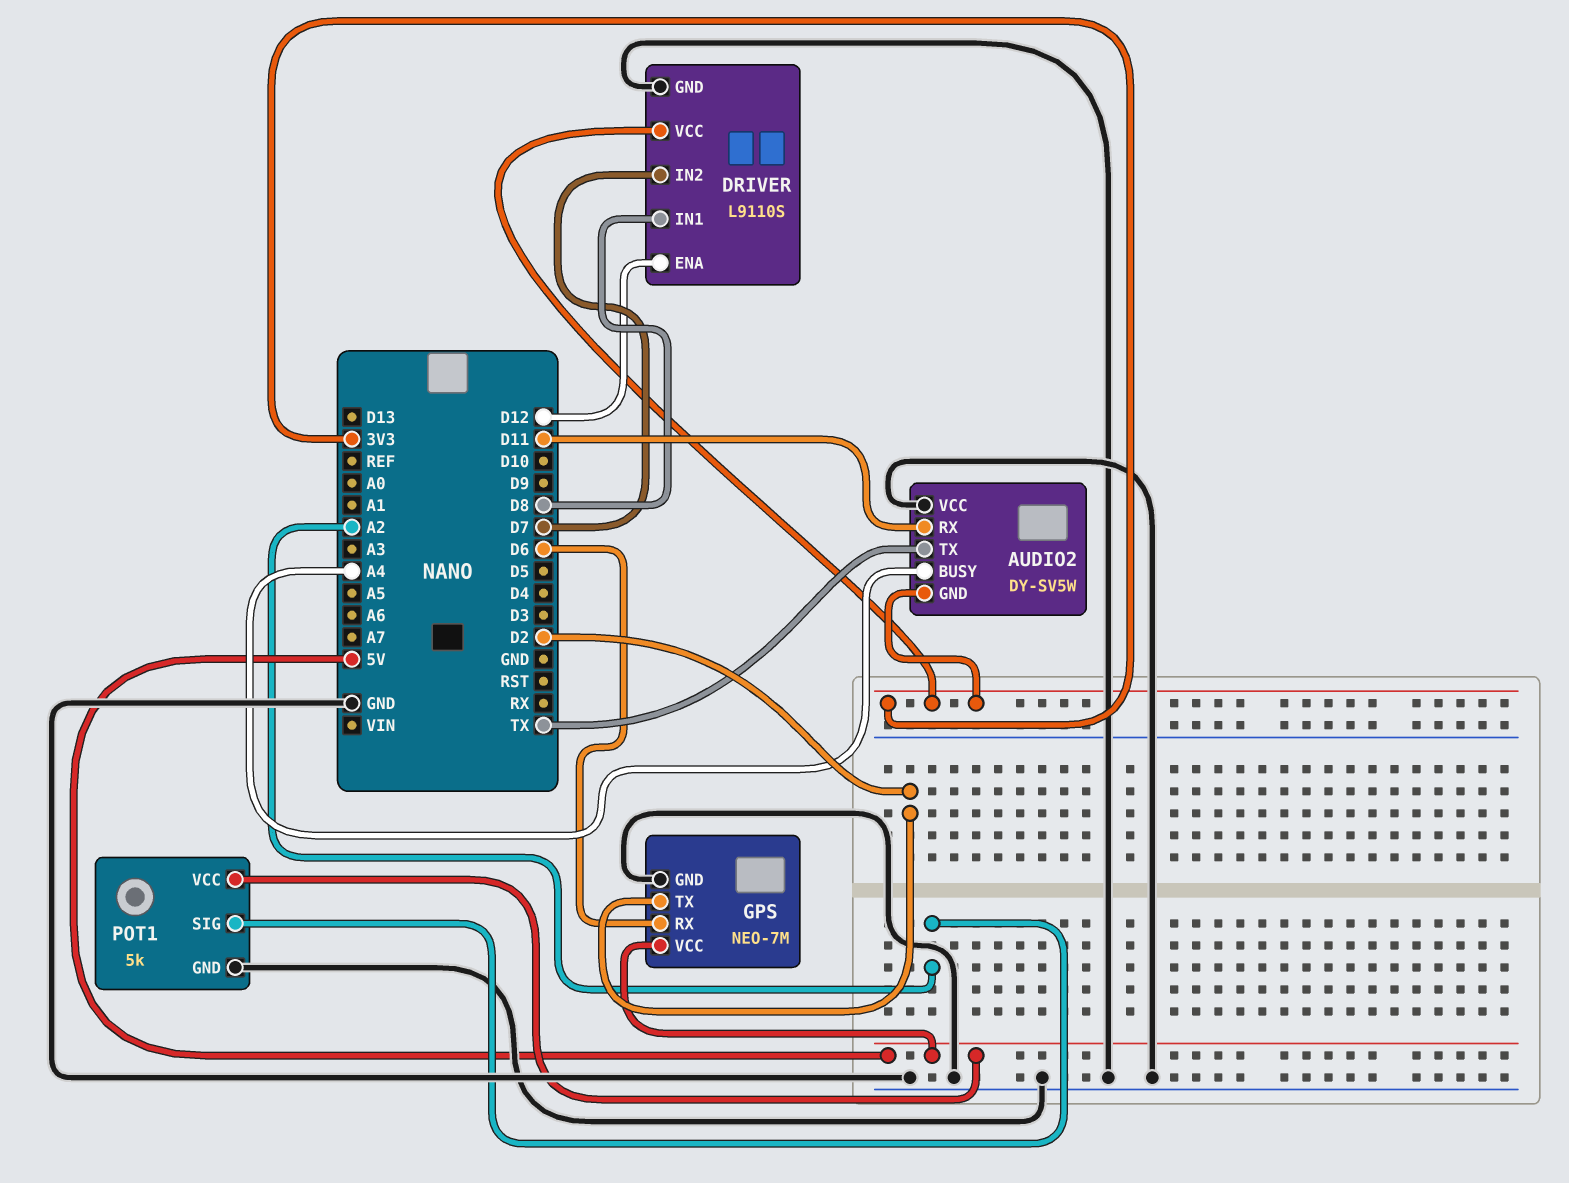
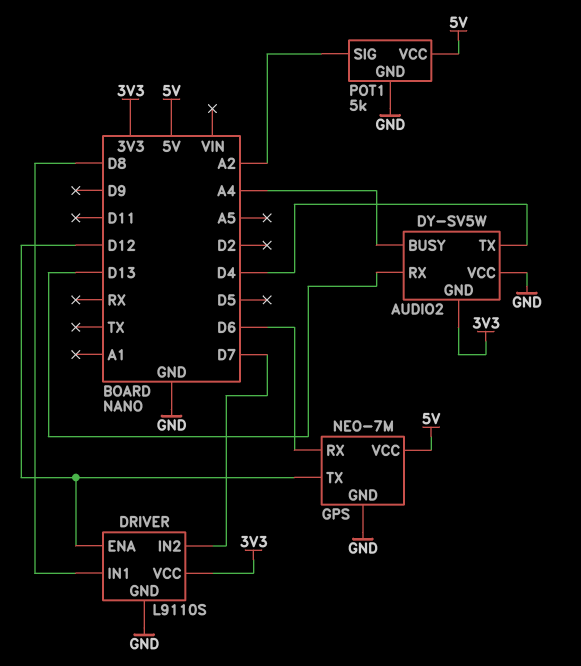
AUDIO2 pin RX: D11 -> D13
AUDIO2 pin TX: TX -> D4
GPS pin TX: D2 -> D12

